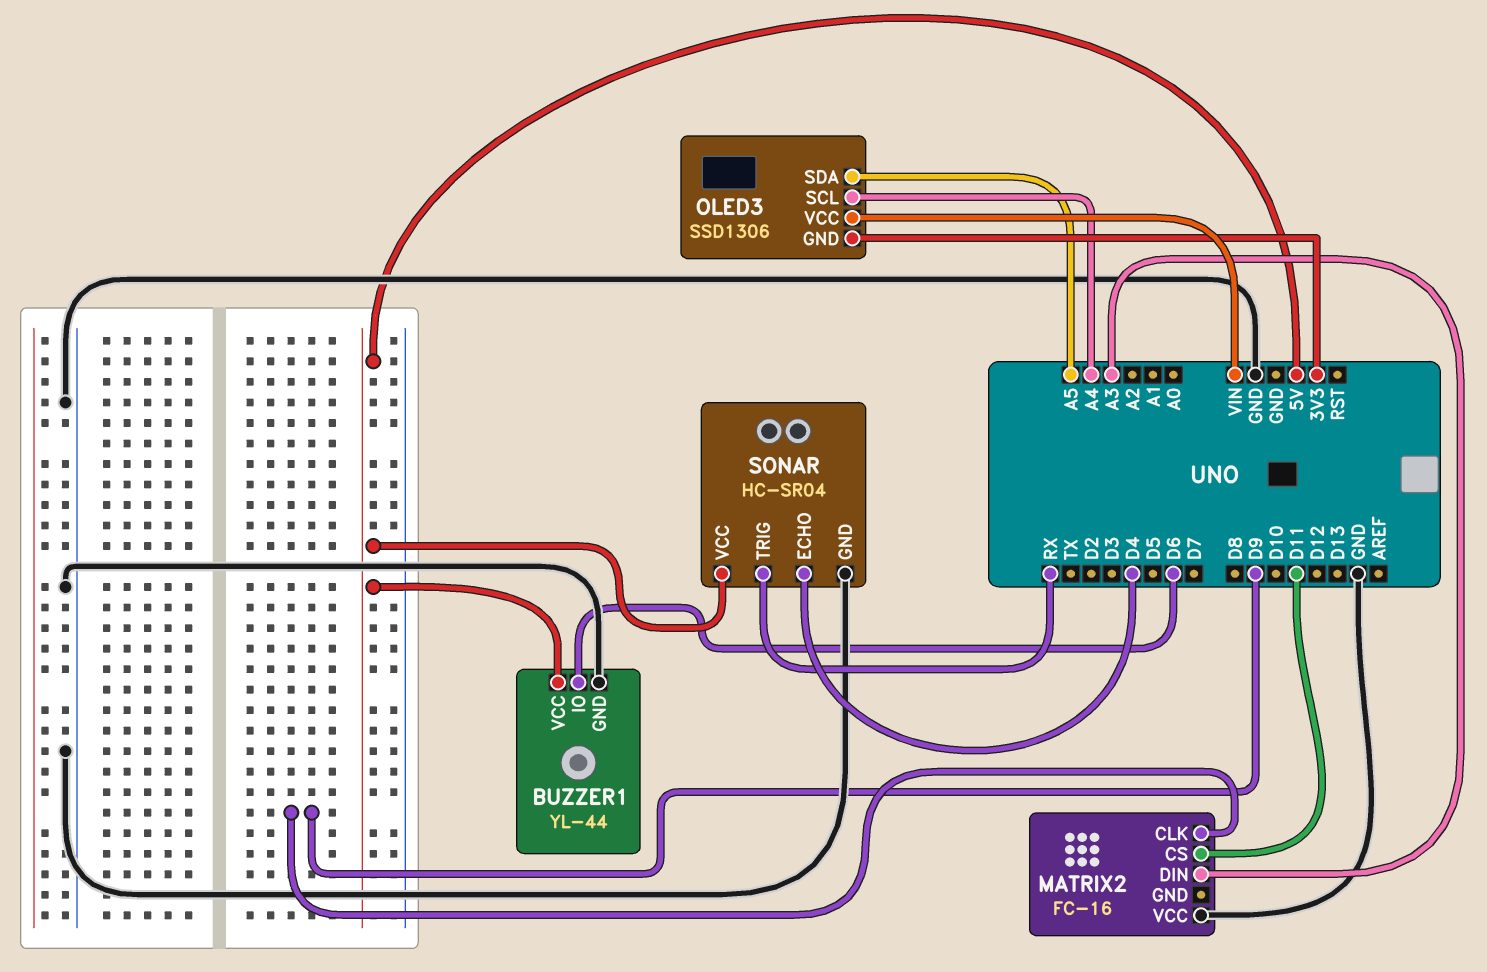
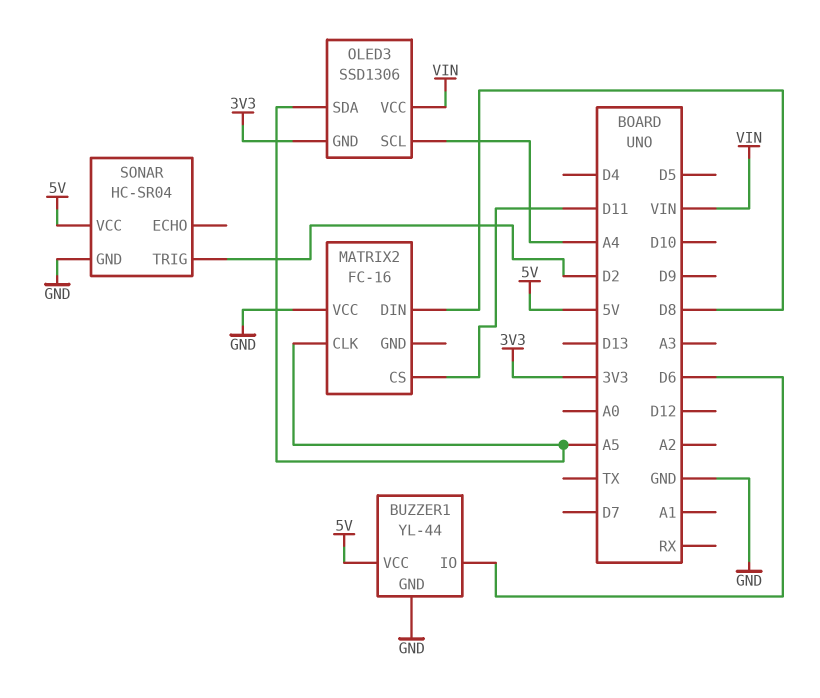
MATRIX2 pin CLK: D9 -> A5
MATRIX2 pin DIN: A3 -> D8
SONAR pin ECHO: D4 -> none
SONAR pin TRIG: RX -> D2

